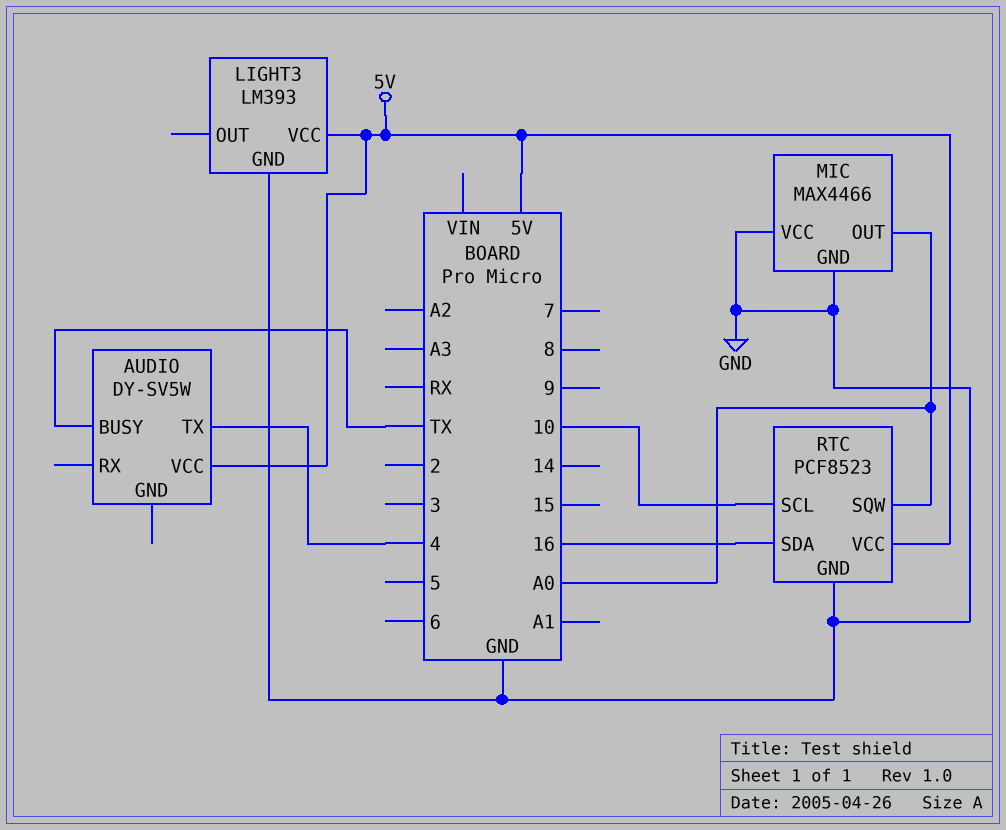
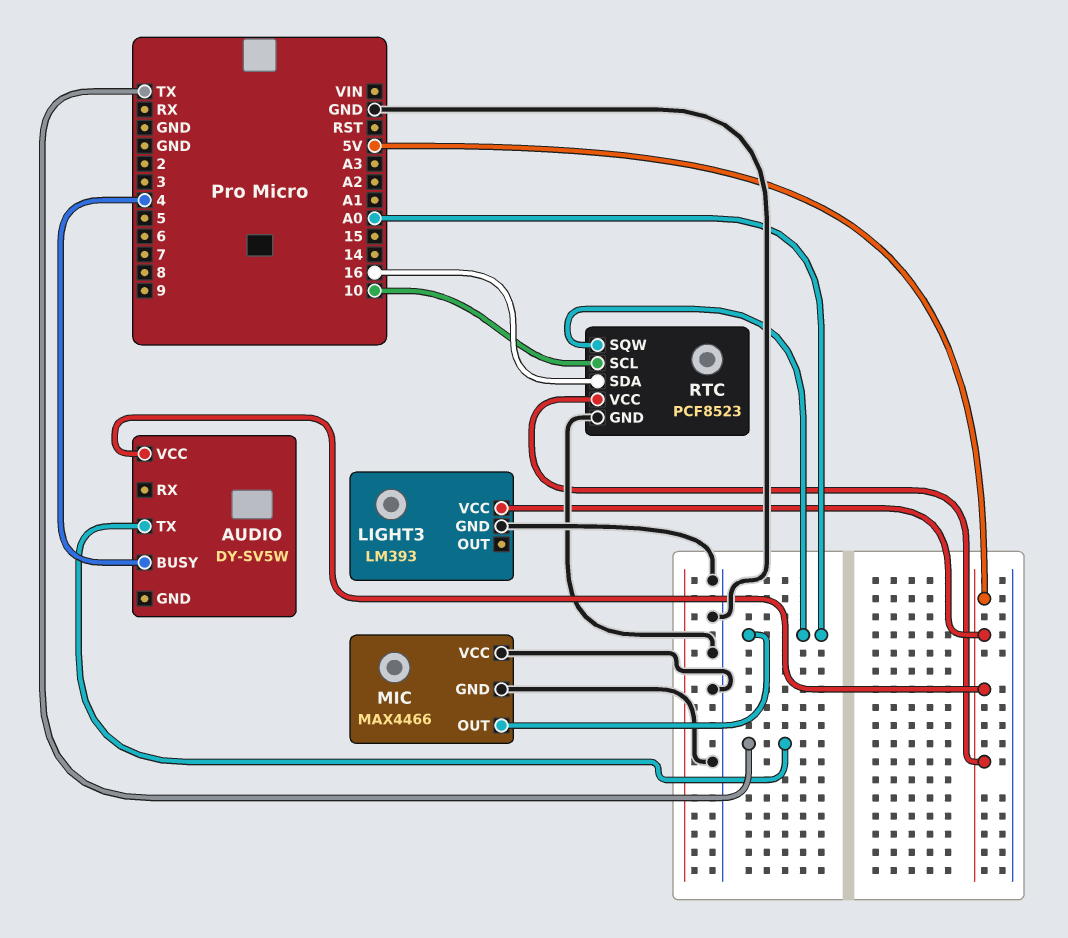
AUDIO pin BUSY: TX -> 4
AUDIO pin TX: 4 -> TX

